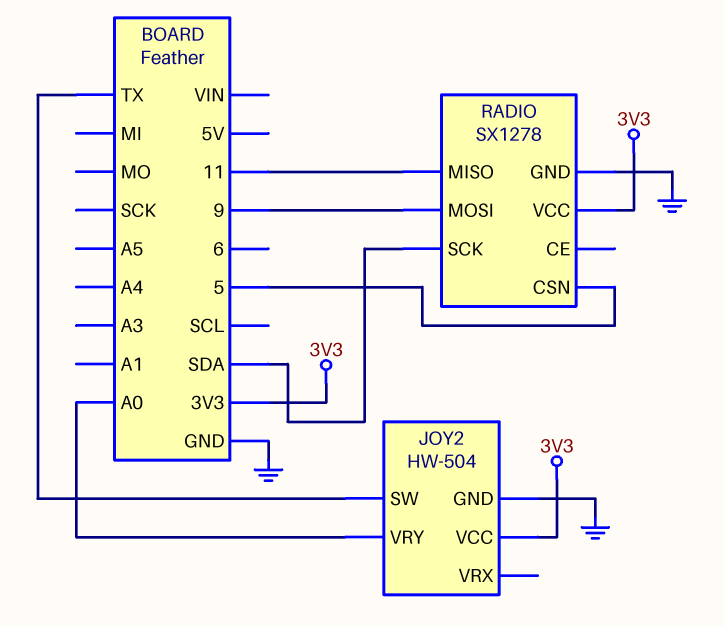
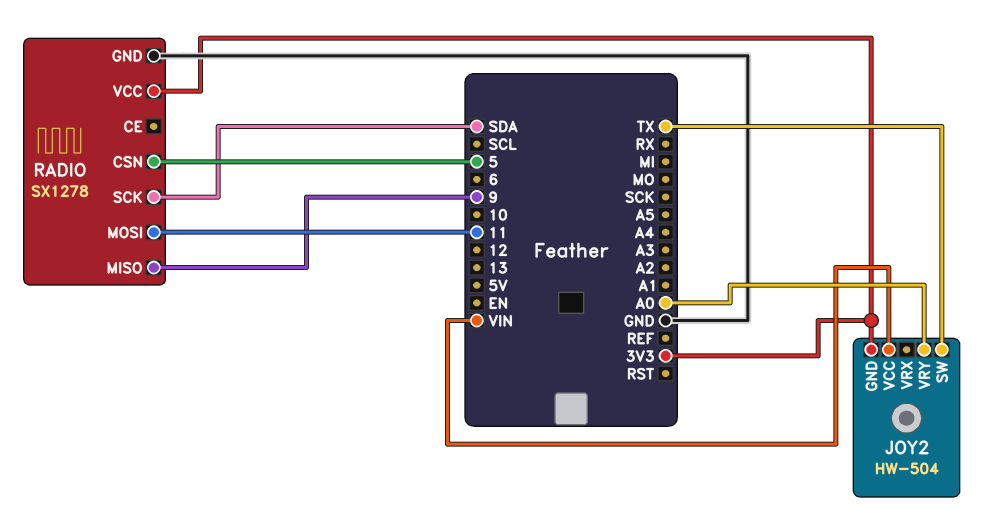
JOY2 pin GND: GND -> 3V3
JOY2 pin VCC: 3V3 -> VIN
RADIO pin MISO: 11 -> 9
RADIO pin MOSI: 9 -> 11

